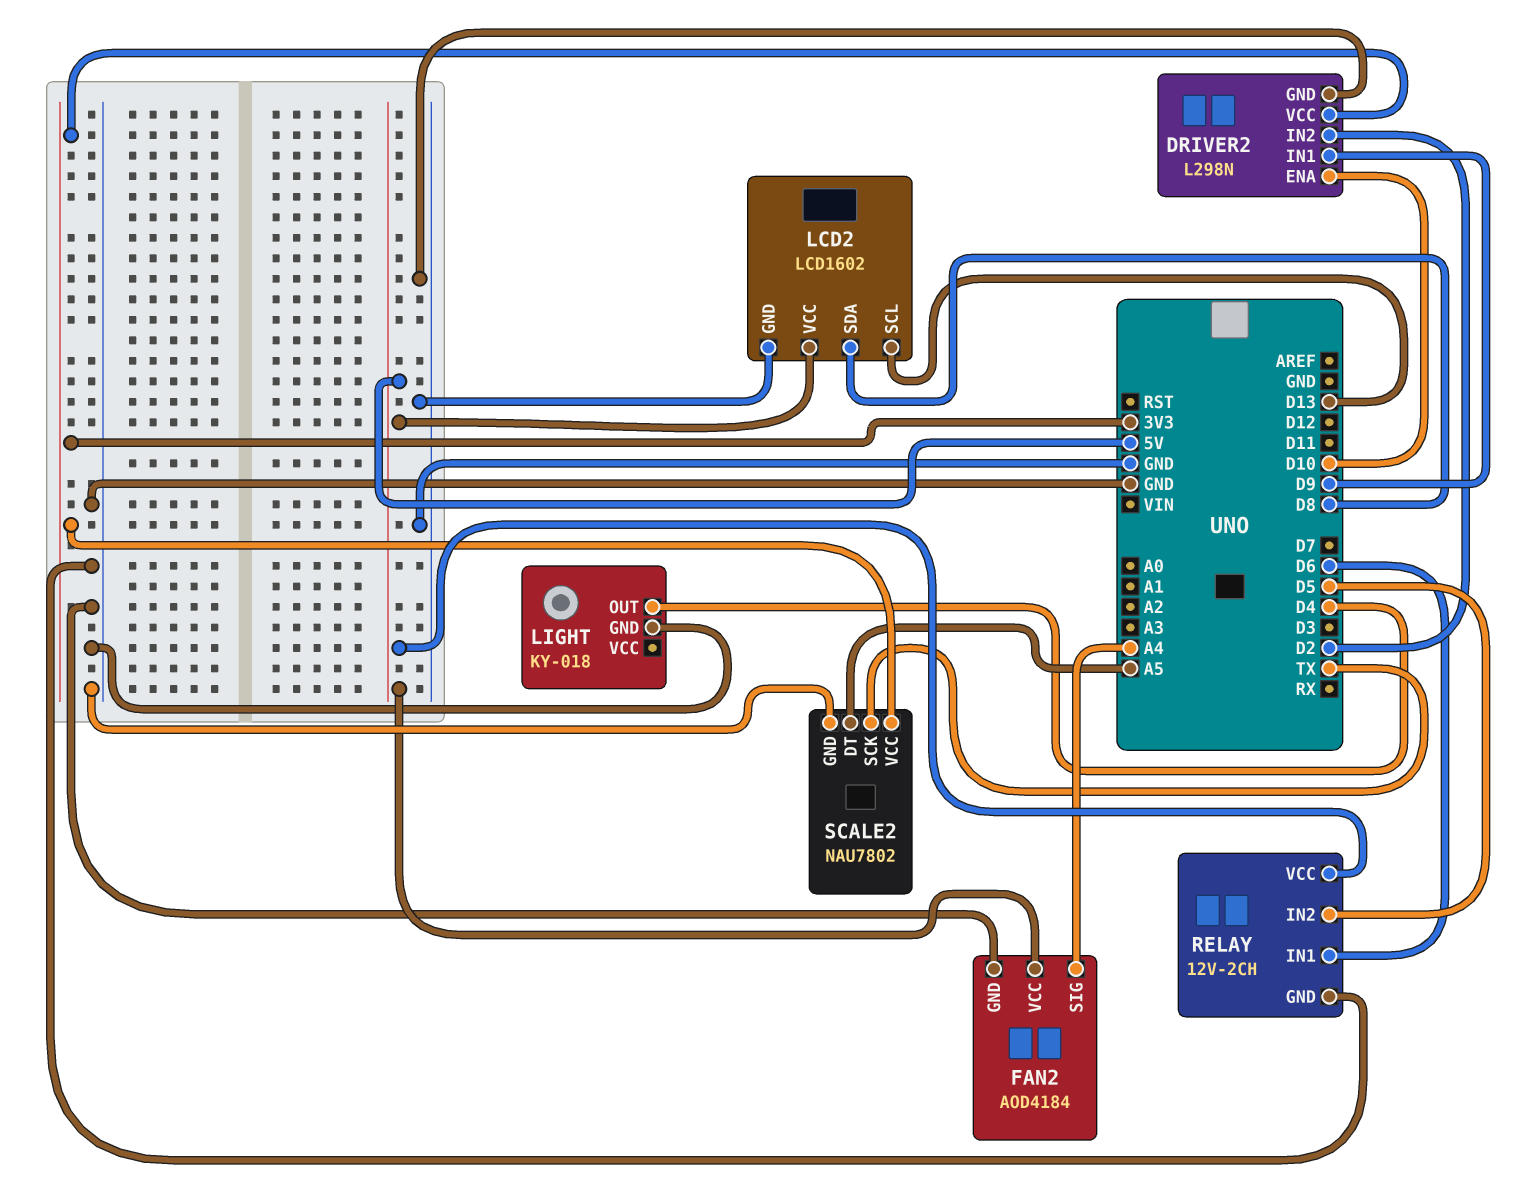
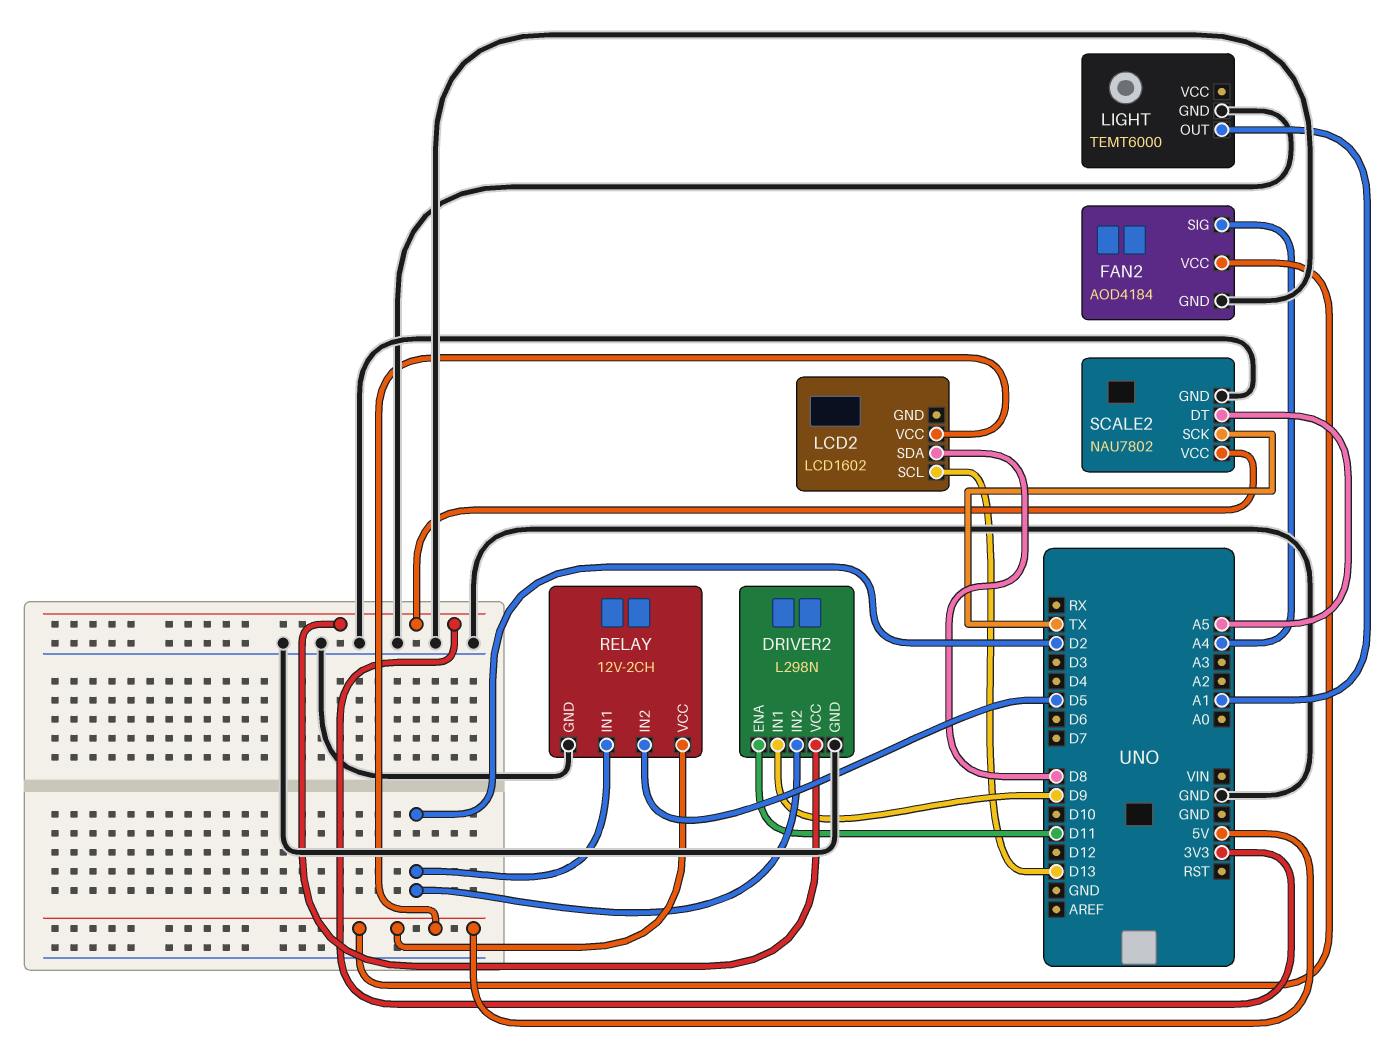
DRIVER2 pin ENA: D10 -> D11
LCD2 pin GND: GND -> none
LIGHT: KY-018 -> TEMT6000
LIGHT pin OUT: D4 -> A1
RELAY pin IN1: D6 -> D2

